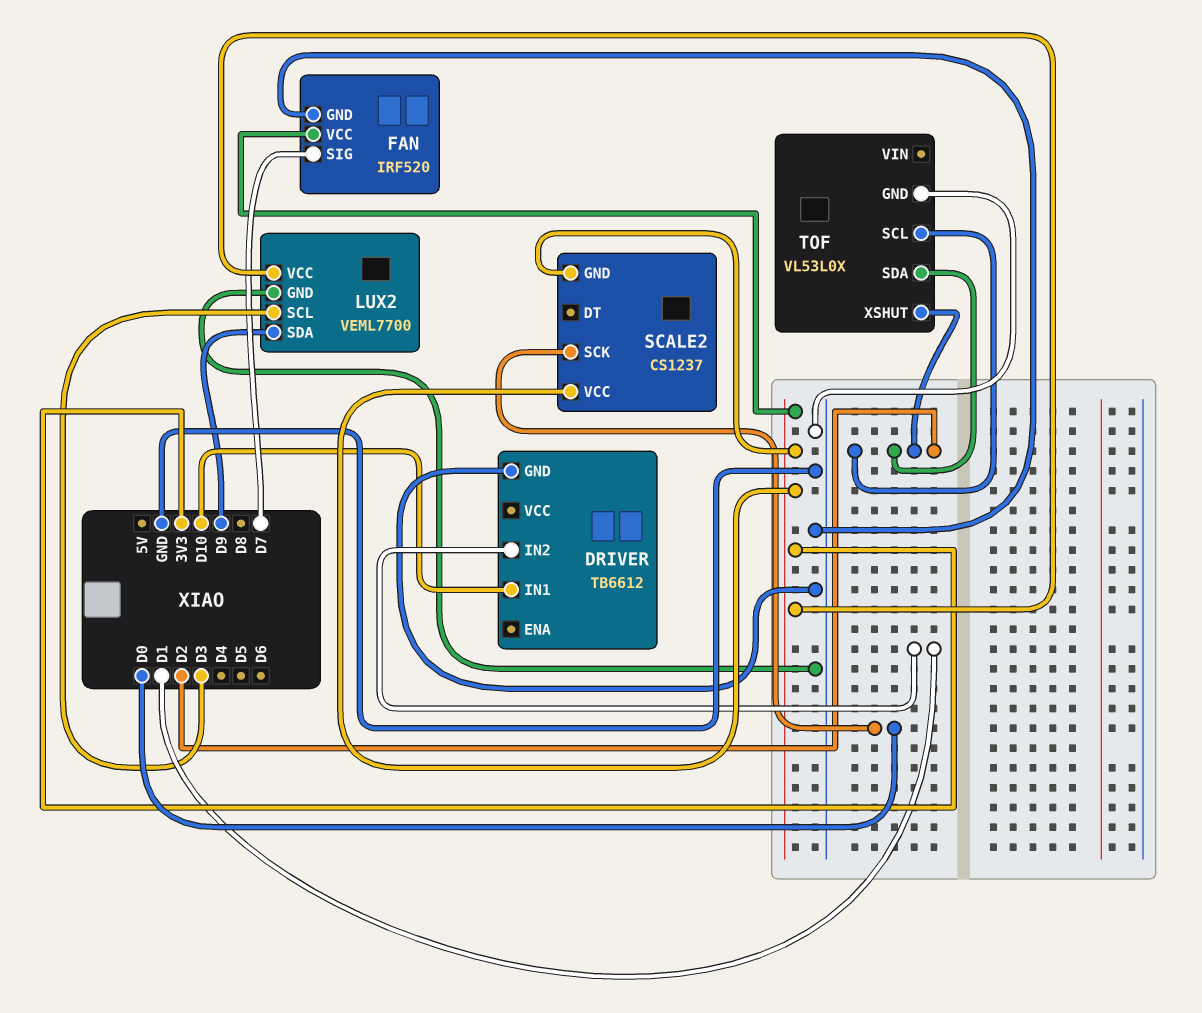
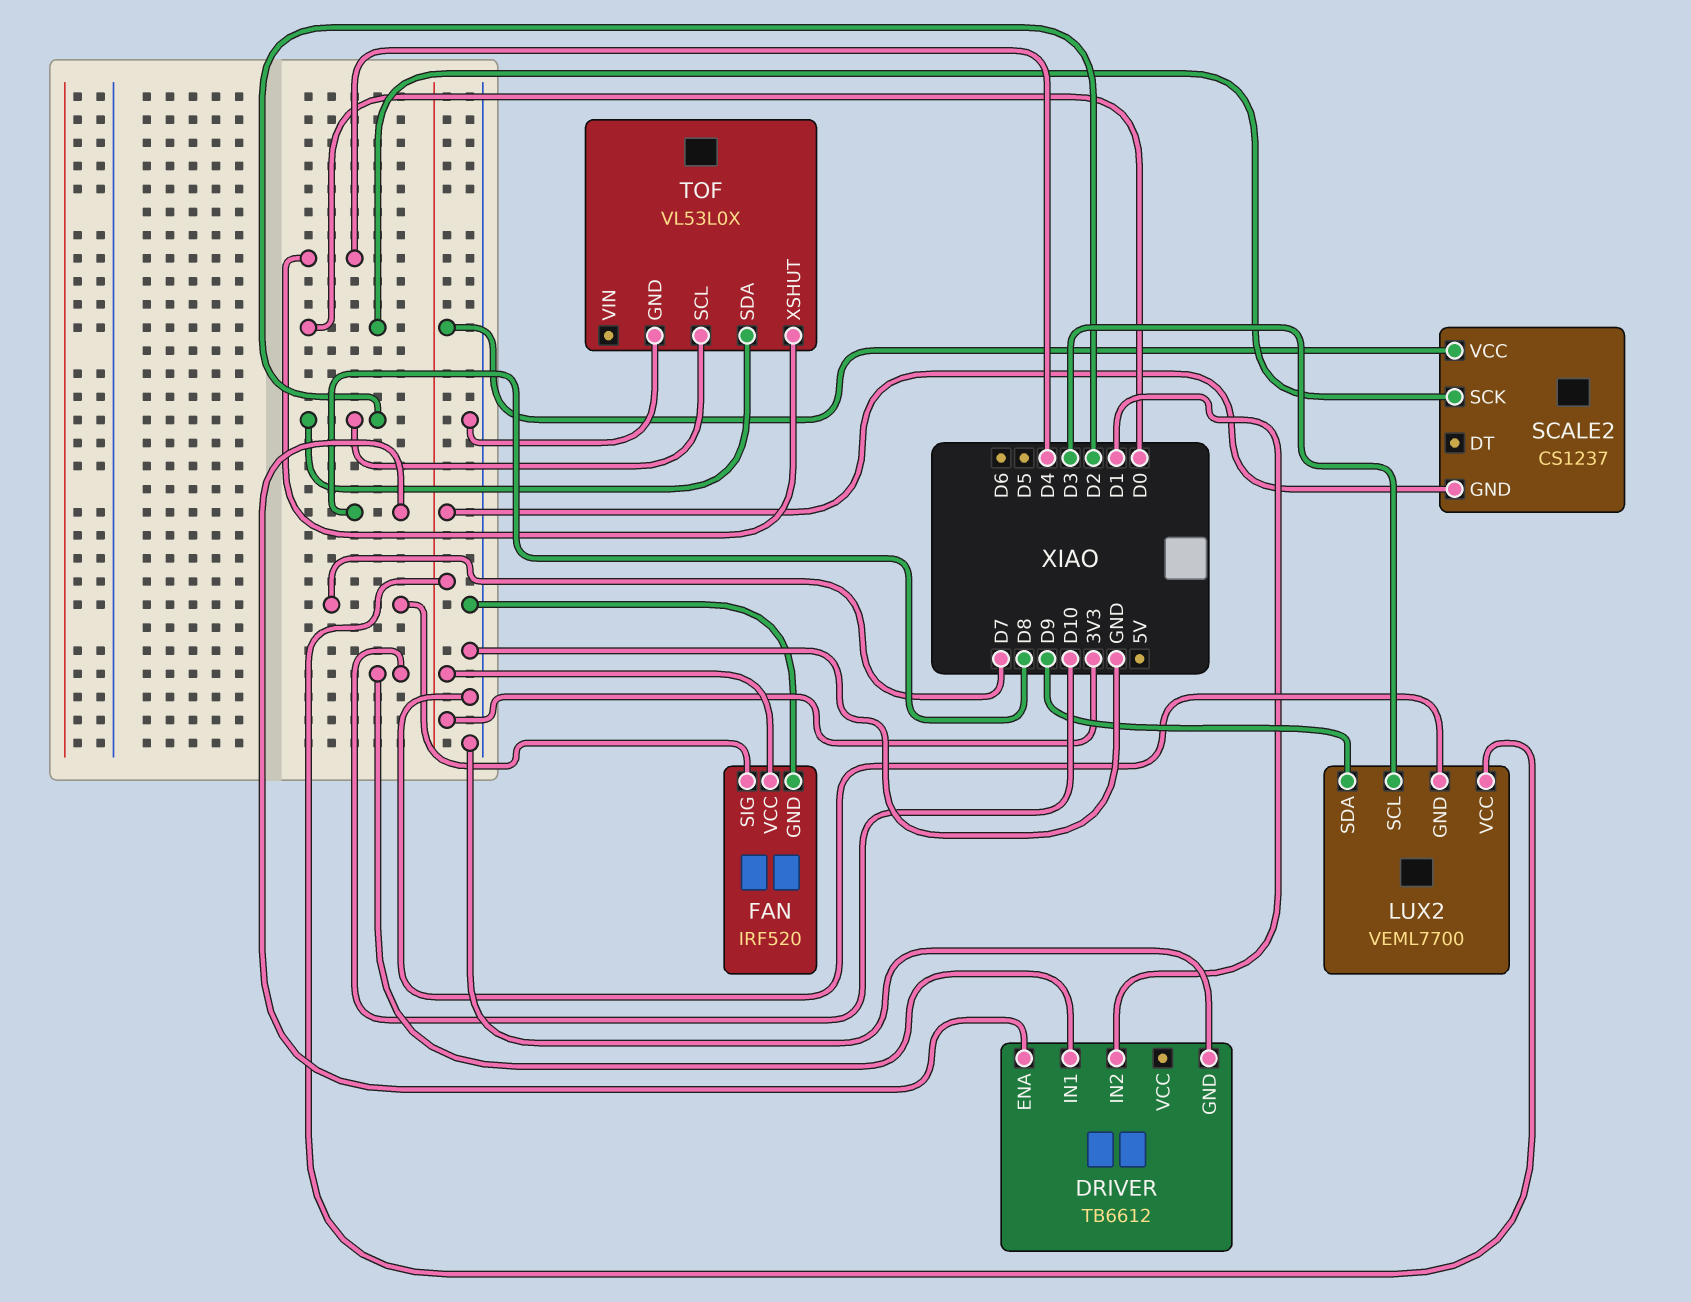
DRIVER pin ENA: none -> D8
TOF pin XSHUT: D2 -> D4

